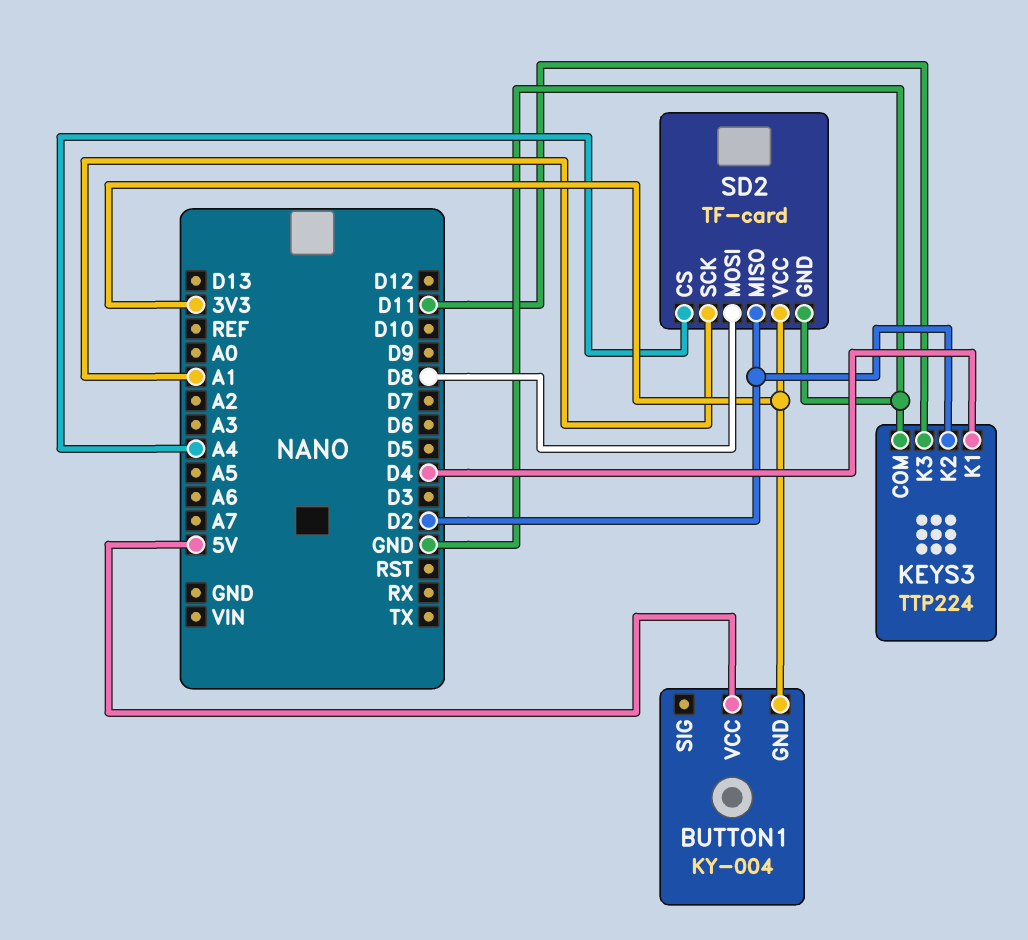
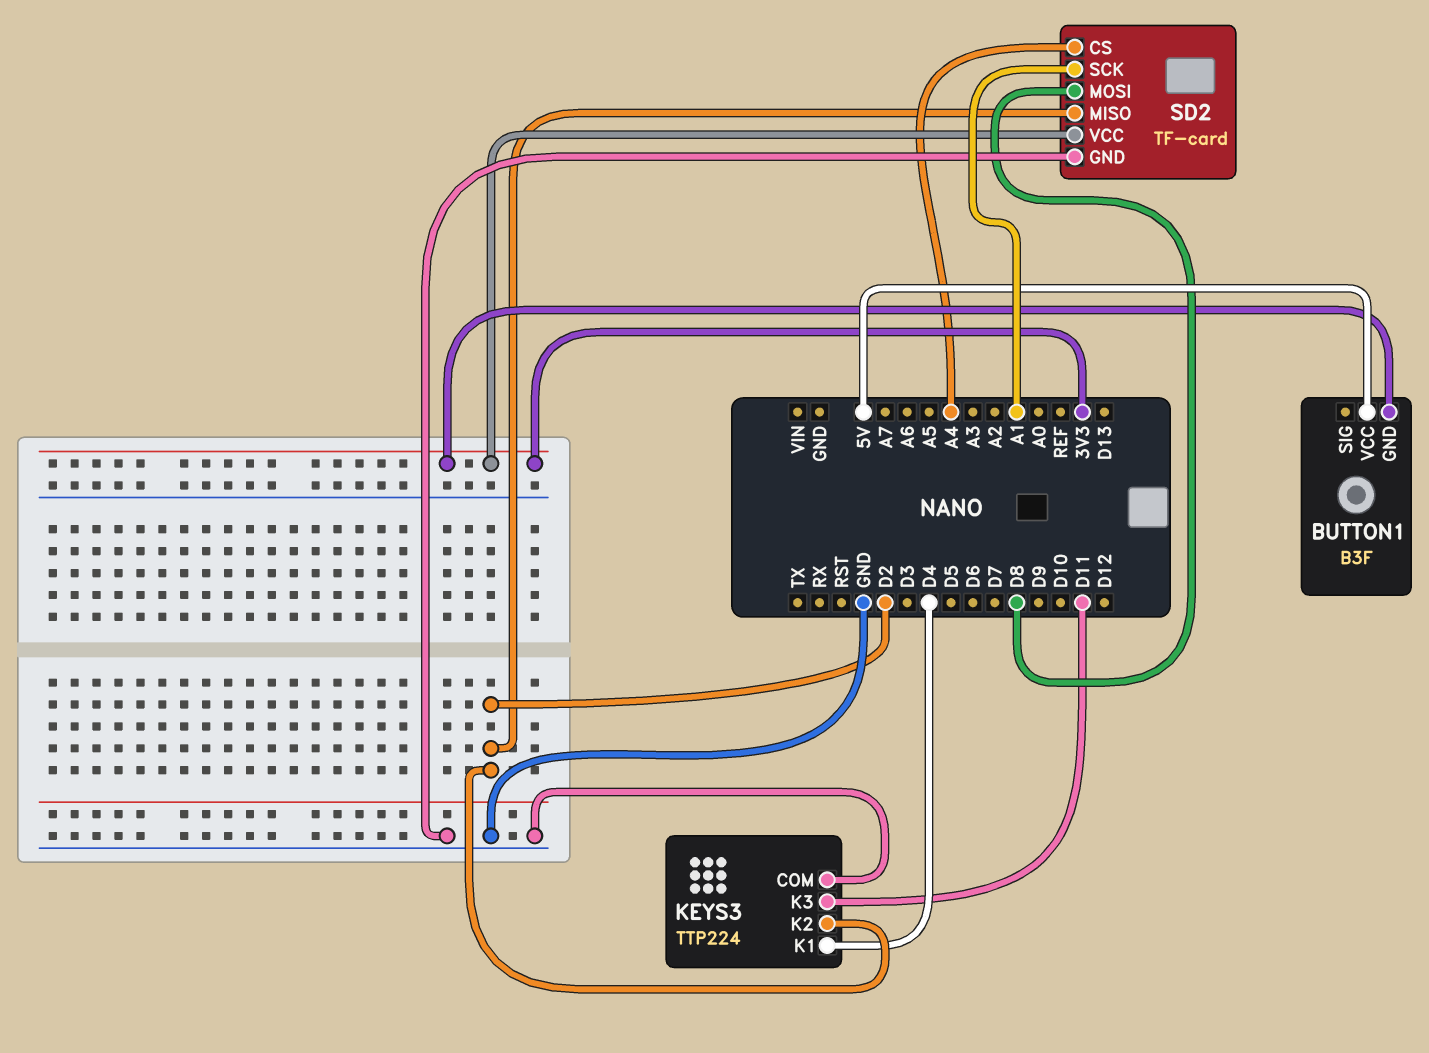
BUTTON1: KY-004 -> B3F

